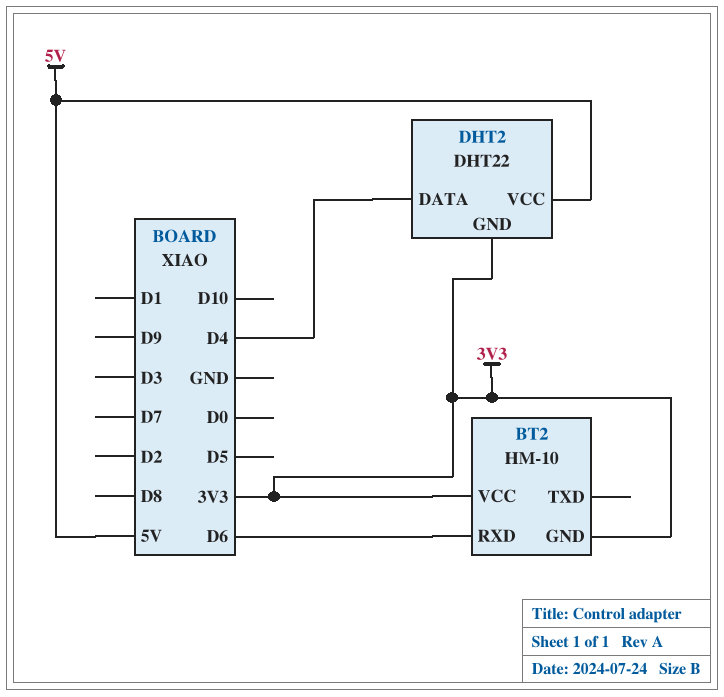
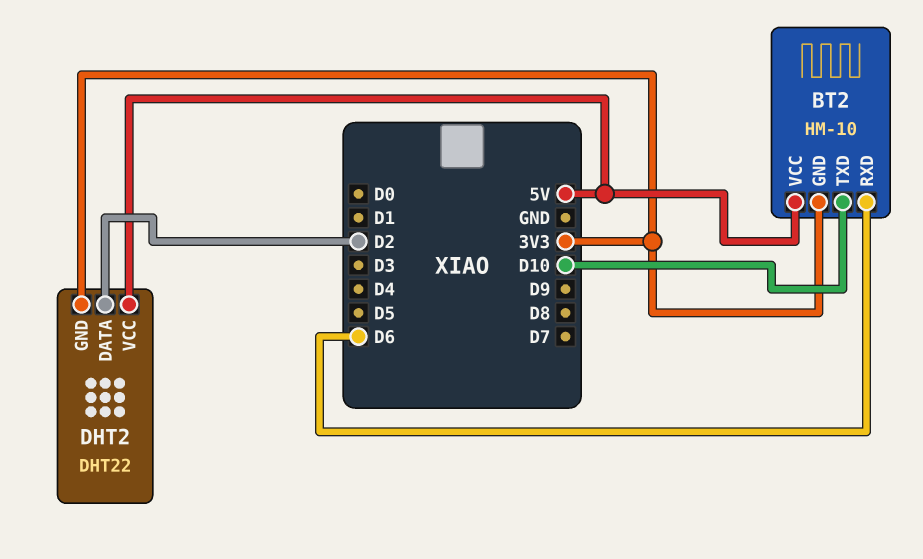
BT2 pin TXD: none -> D10
BT2 pin VCC: 3V3 -> 5V
DHT2 pin DATA: D4 -> D2

